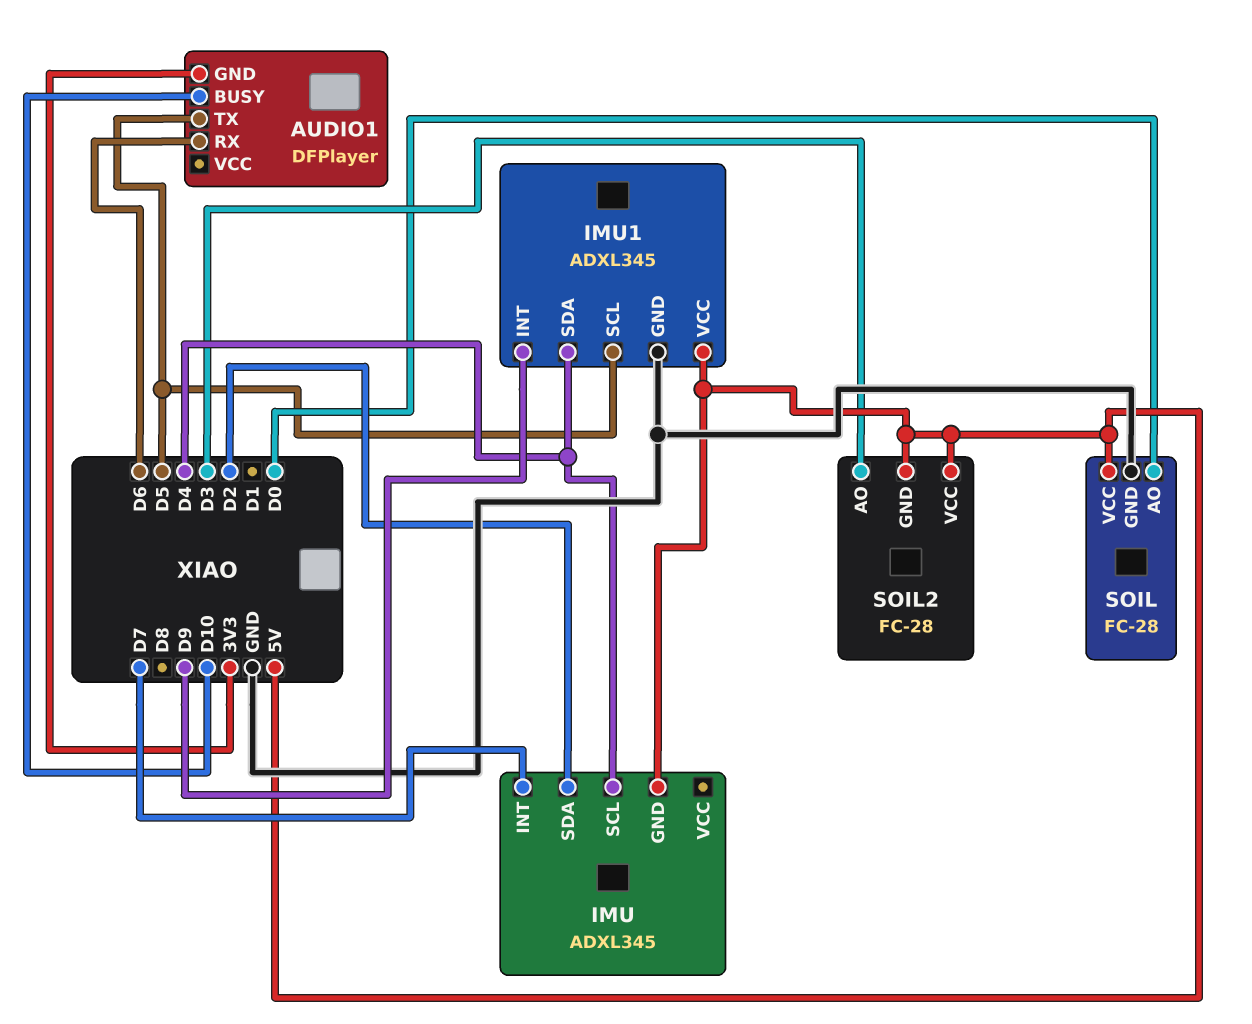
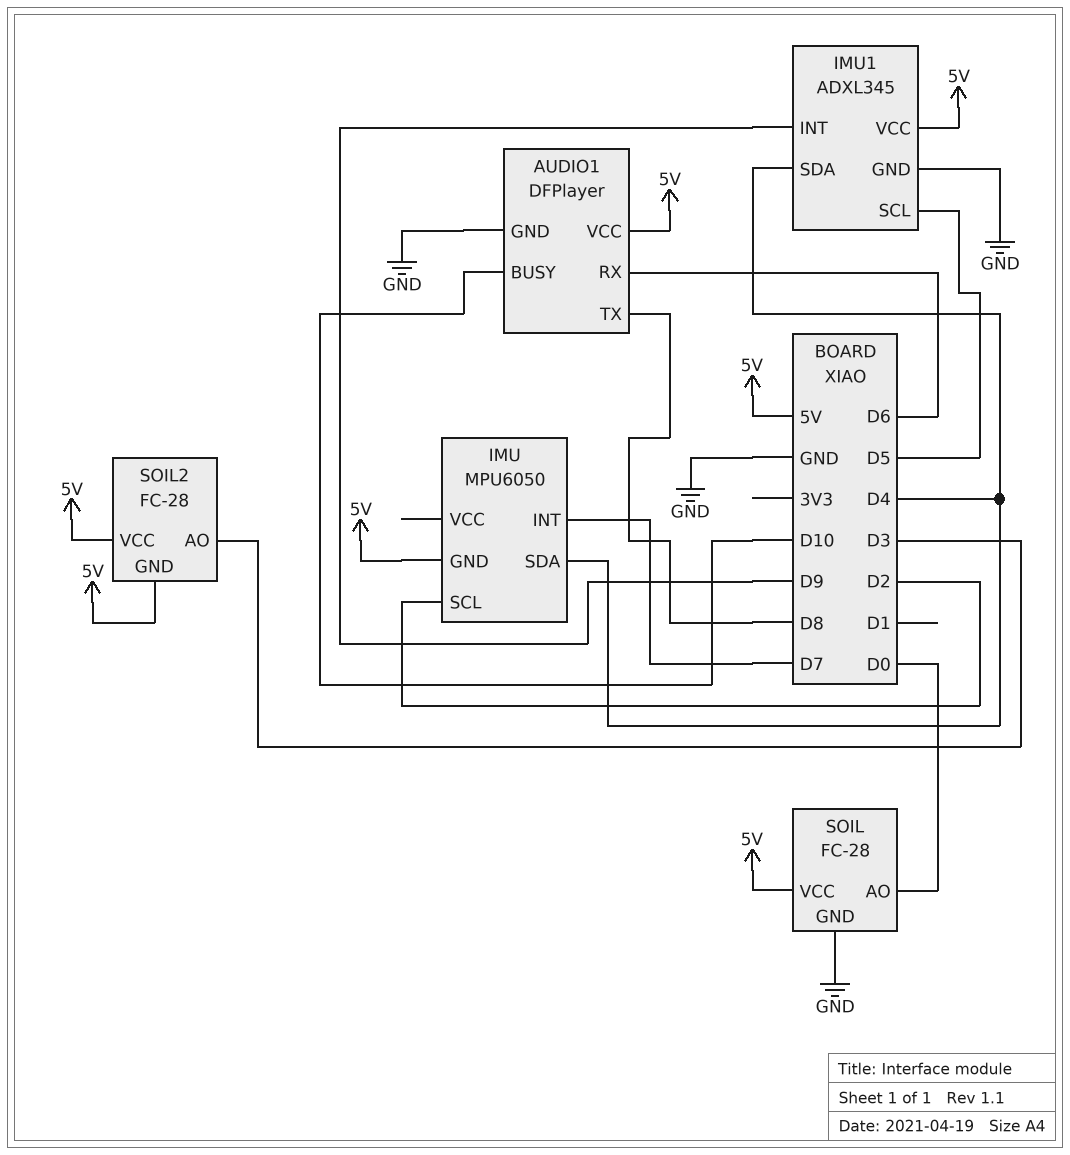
AUDIO1 pin GND: 3V3 -> GND
AUDIO1 pin TX: D5 -> D8
AUDIO1 pin VCC: none -> 5V
IMU: ADXL345 -> MPU6050
IMU pin SCL: D4 -> D2
IMU pin SDA: D2 -> D4

